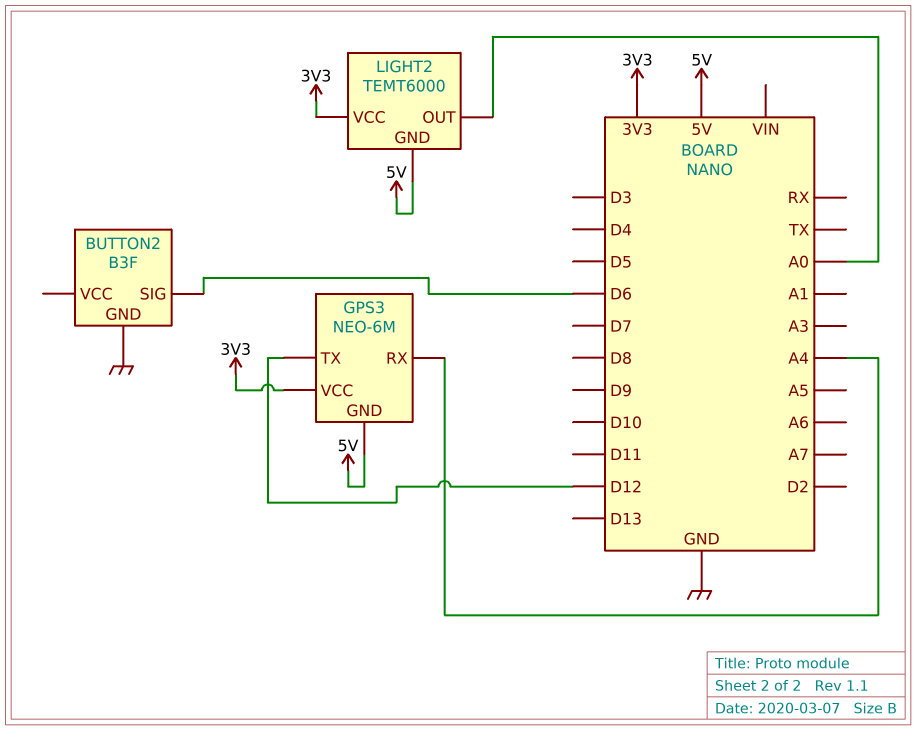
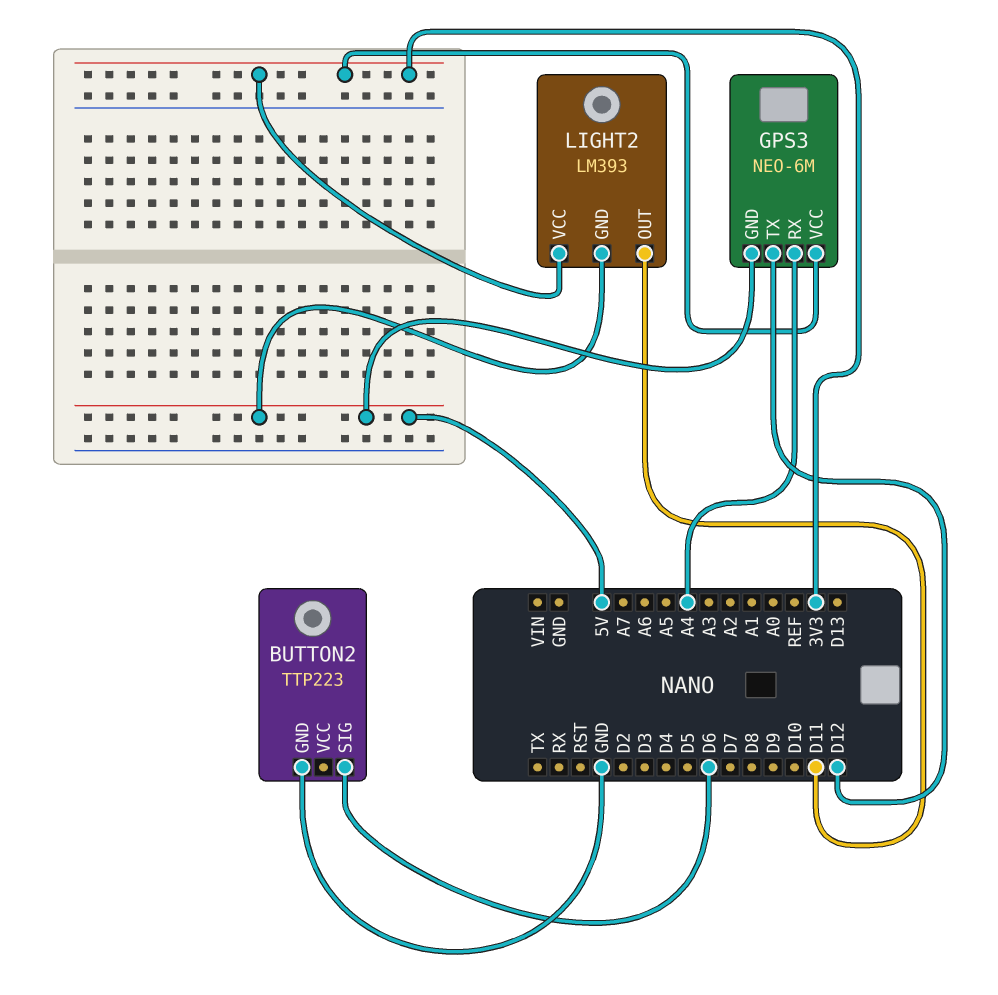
BUTTON2: B3F -> TTP223
LIGHT2: TEMT6000 -> LM393
LIGHT2 pin OUT: A0 -> D11

